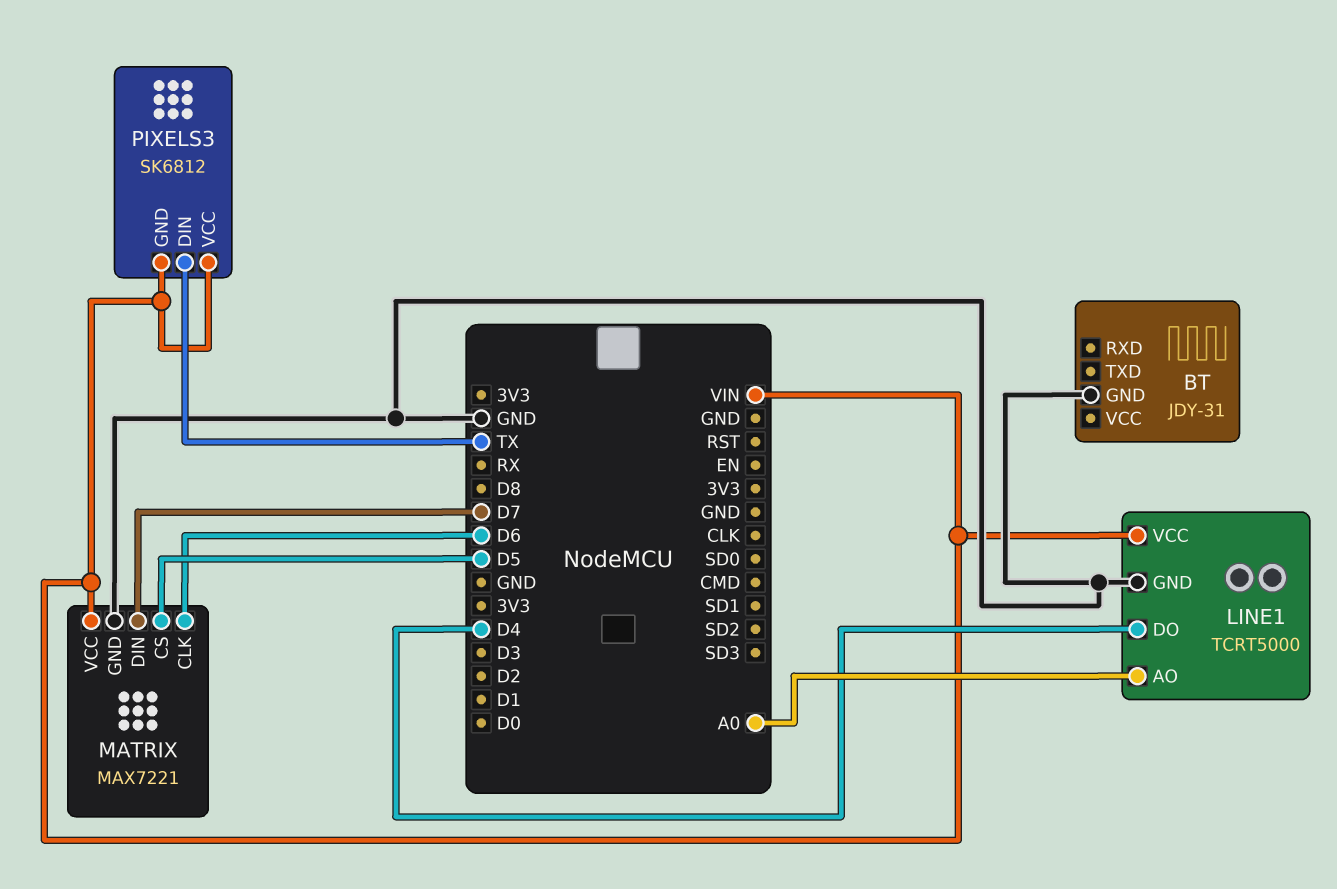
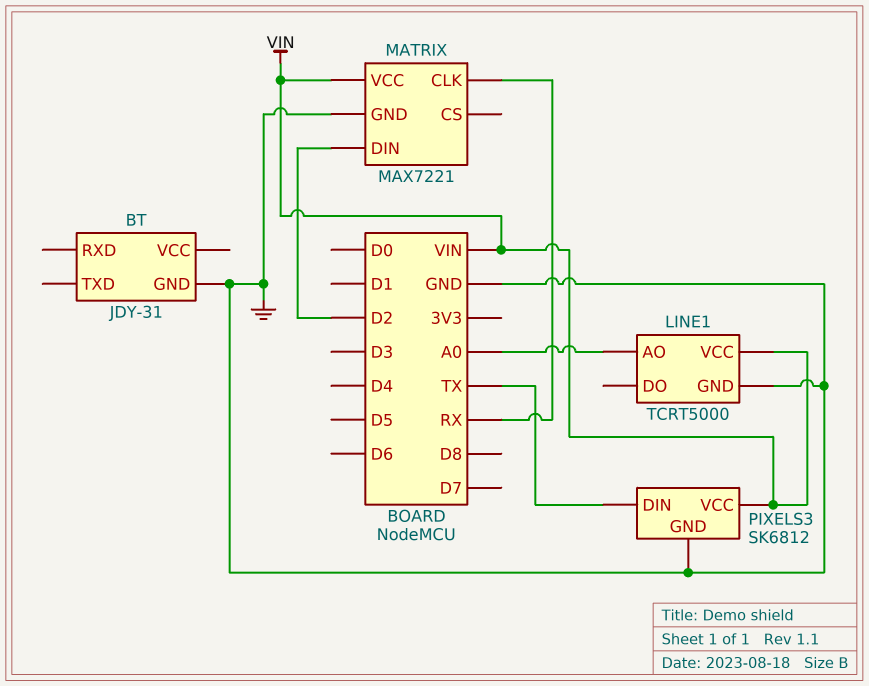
LINE1 pin DO: D4 -> none
MATRIX pin CLK: D6 -> RX
MATRIX pin CS: D5 -> none
MATRIX pin DIN: D7 -> D2
PIXELS3 pin GND: VIN -> GND

